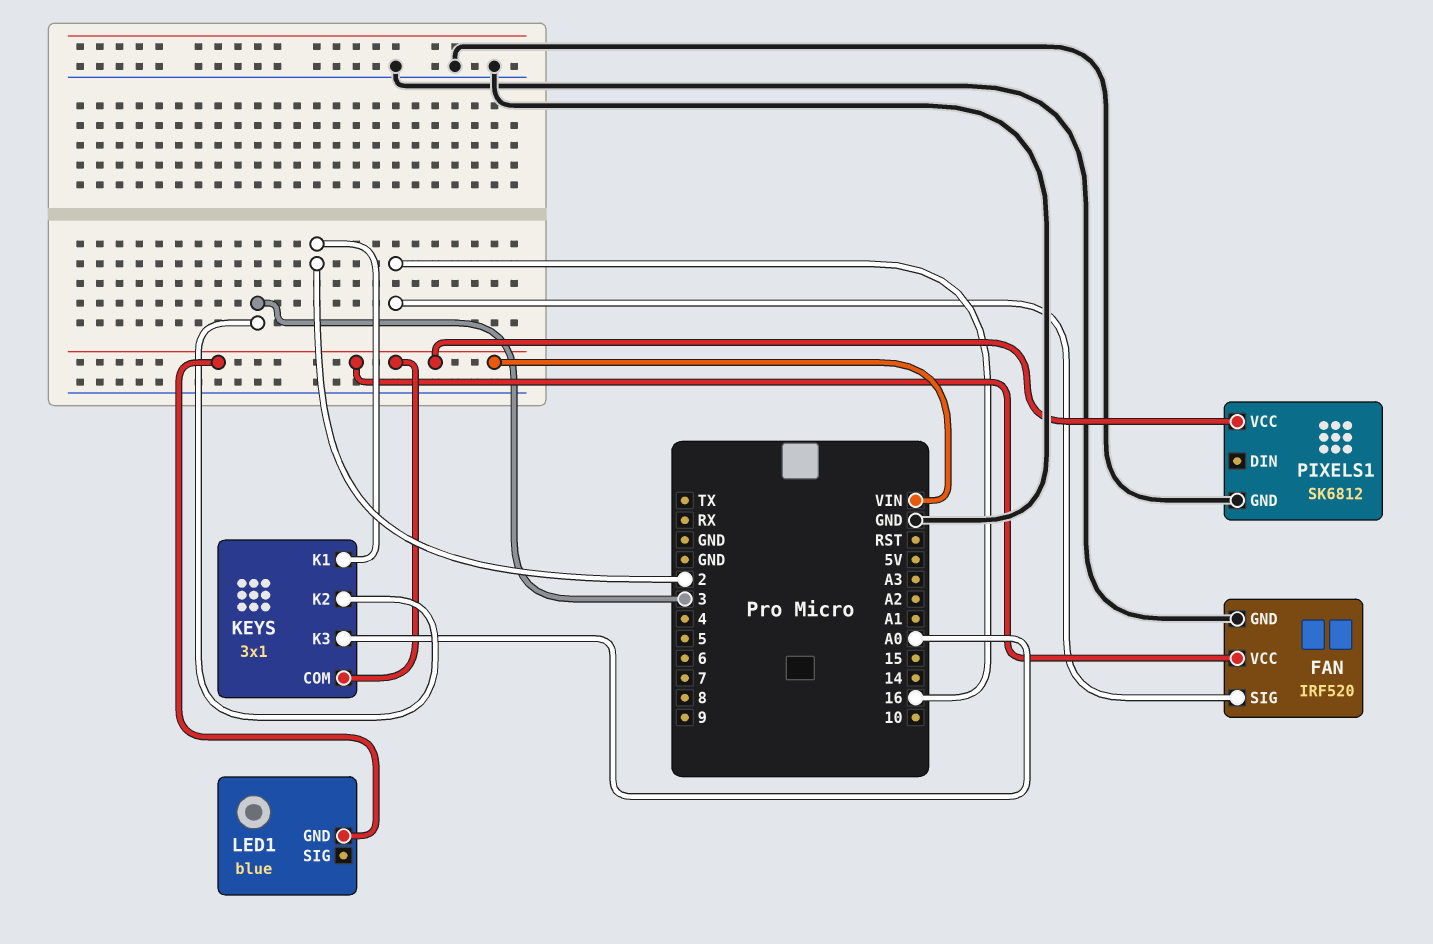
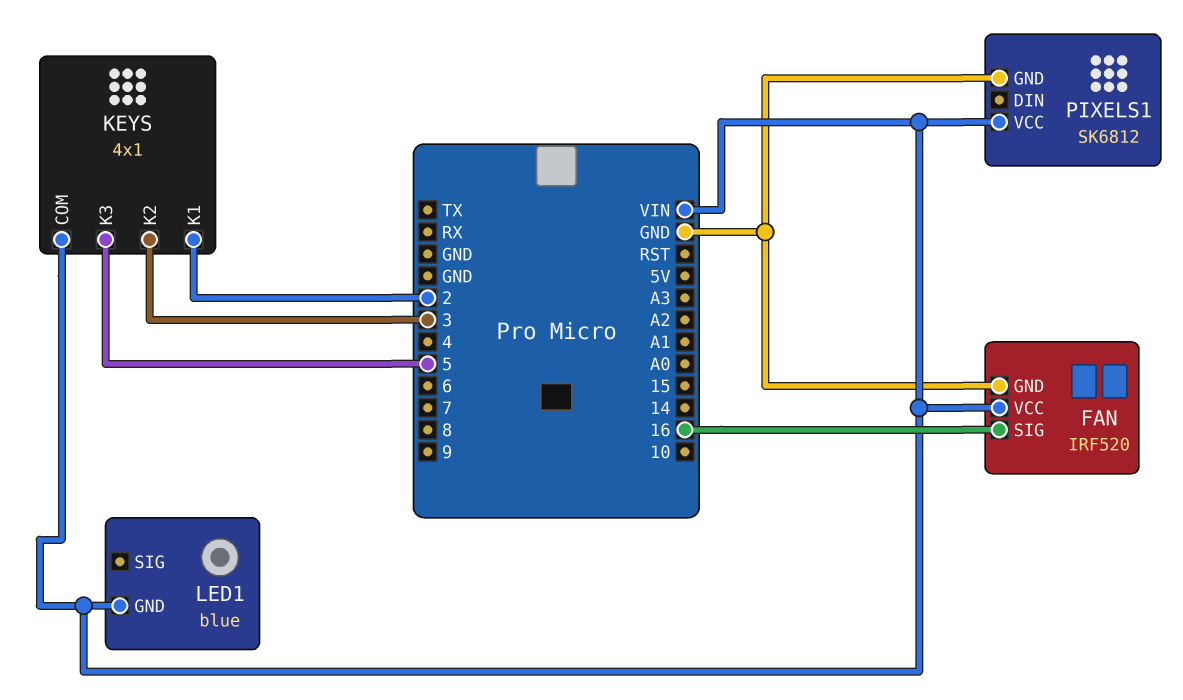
KEYS: 3x1 -> 4x1
KEYS pin K3: A0 -> 5

